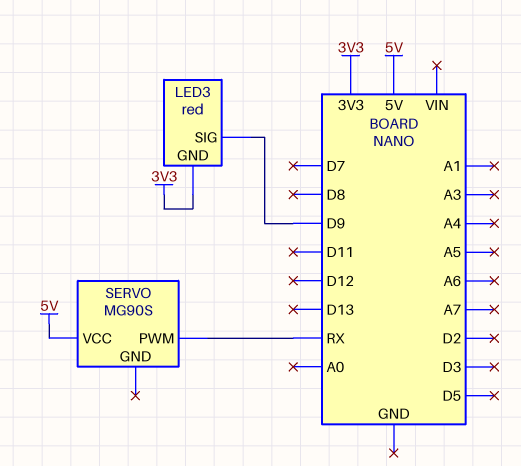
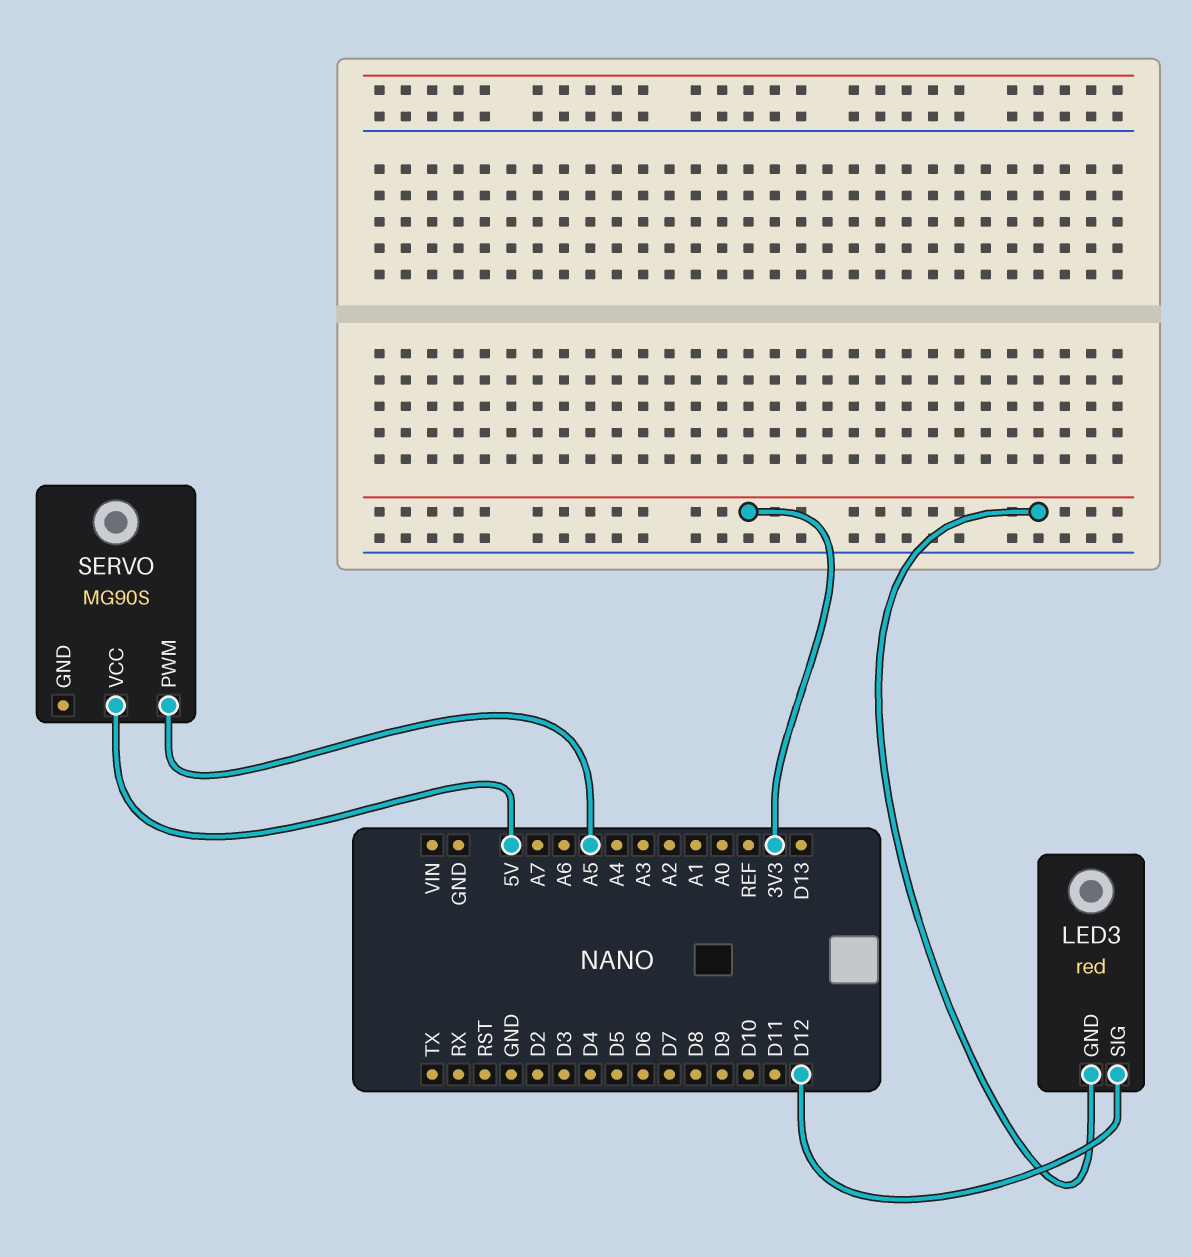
LED3 pin SIG: D9 -> D12
SERVO pin PWM: RX -> A5

